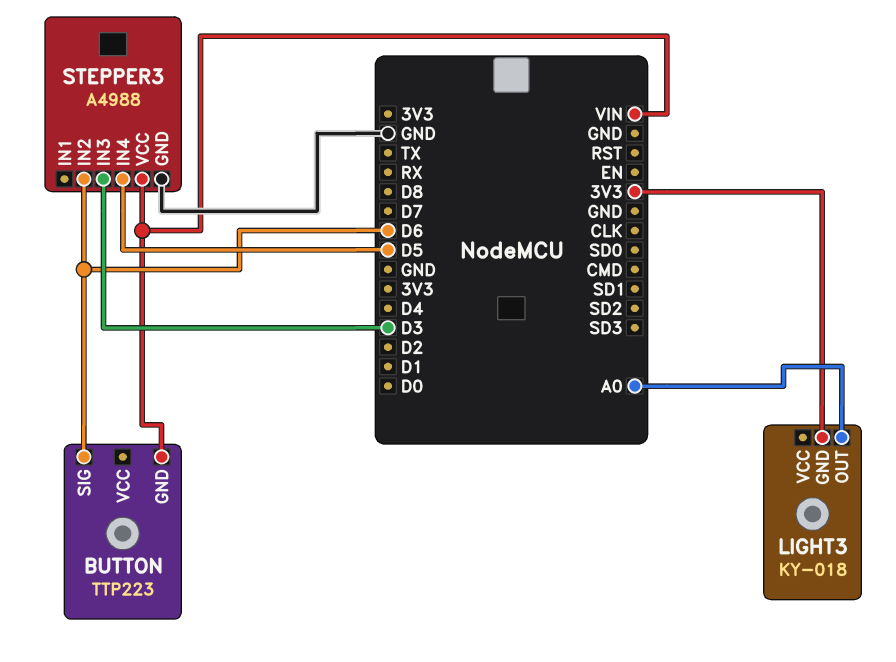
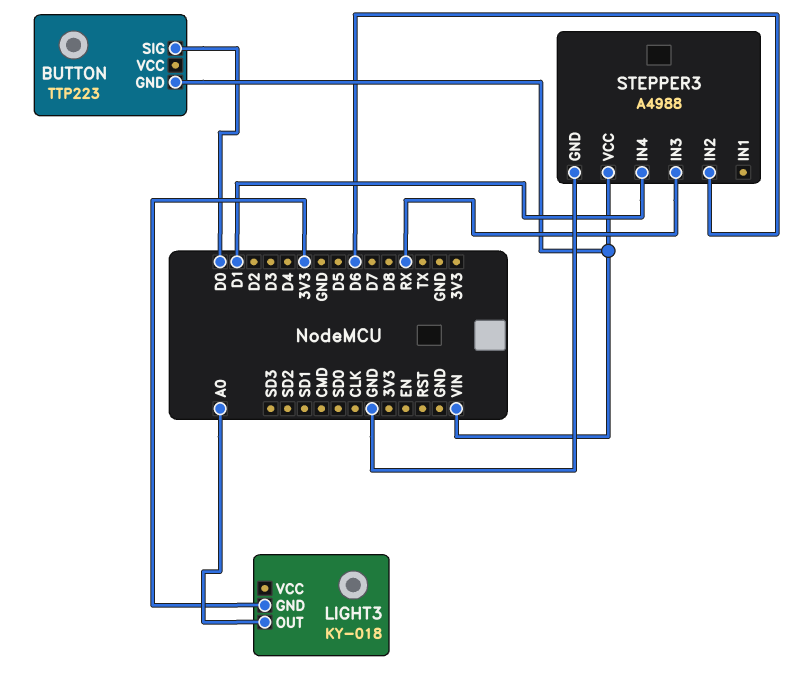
BUTTON pin SIG: D6 -> D0
STEPPER3 pin IN3: D3 -> RX
STEPPER3 pin IN4: D5 -> D1

